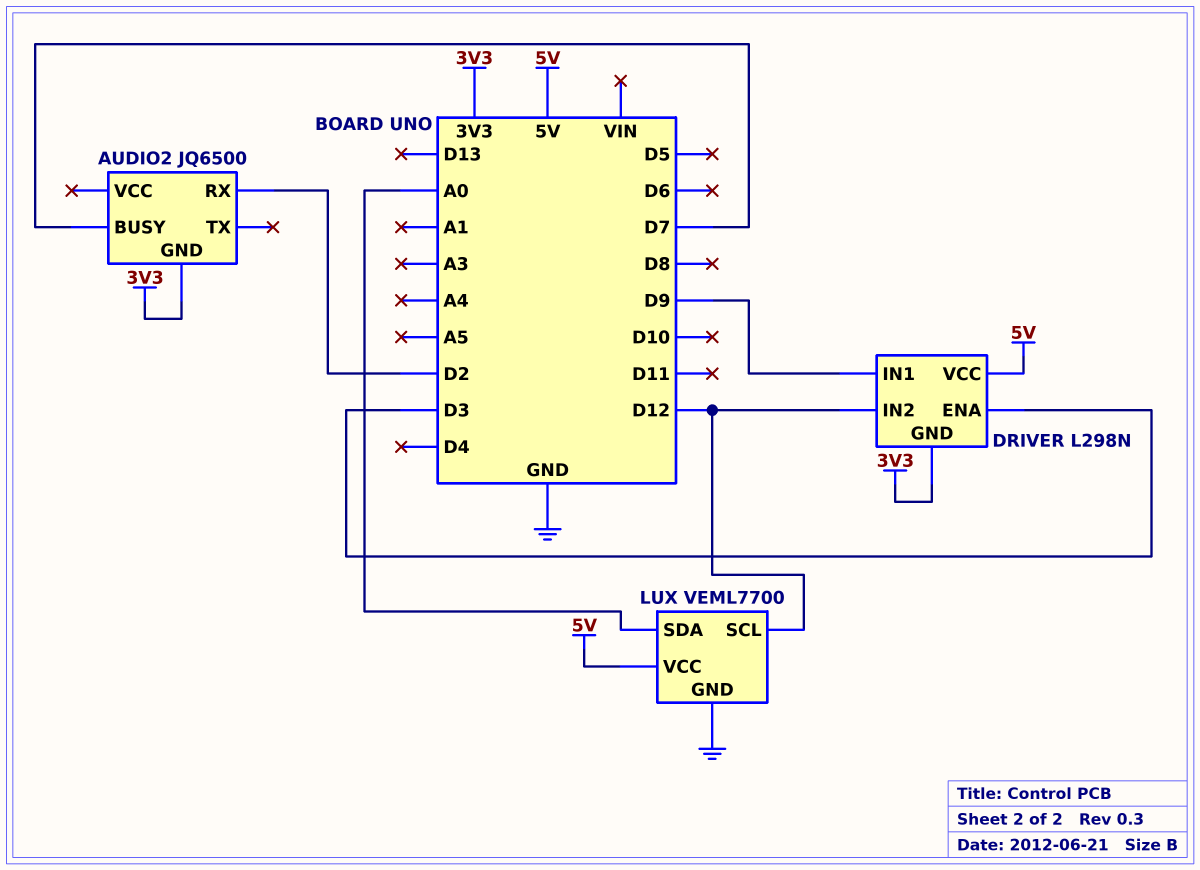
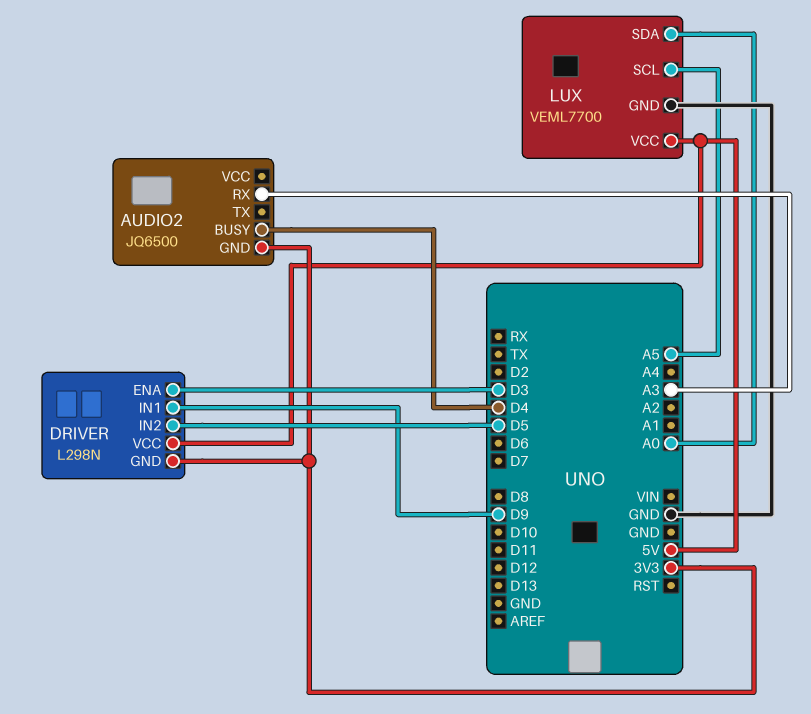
AUDIO2 pin BUSY: D7 -> D4
AUDIO2 pin RX: D2 -> A3
DRIVER pin IN2: D12 -> D5
LUX pin SCL: D12 -> A5

